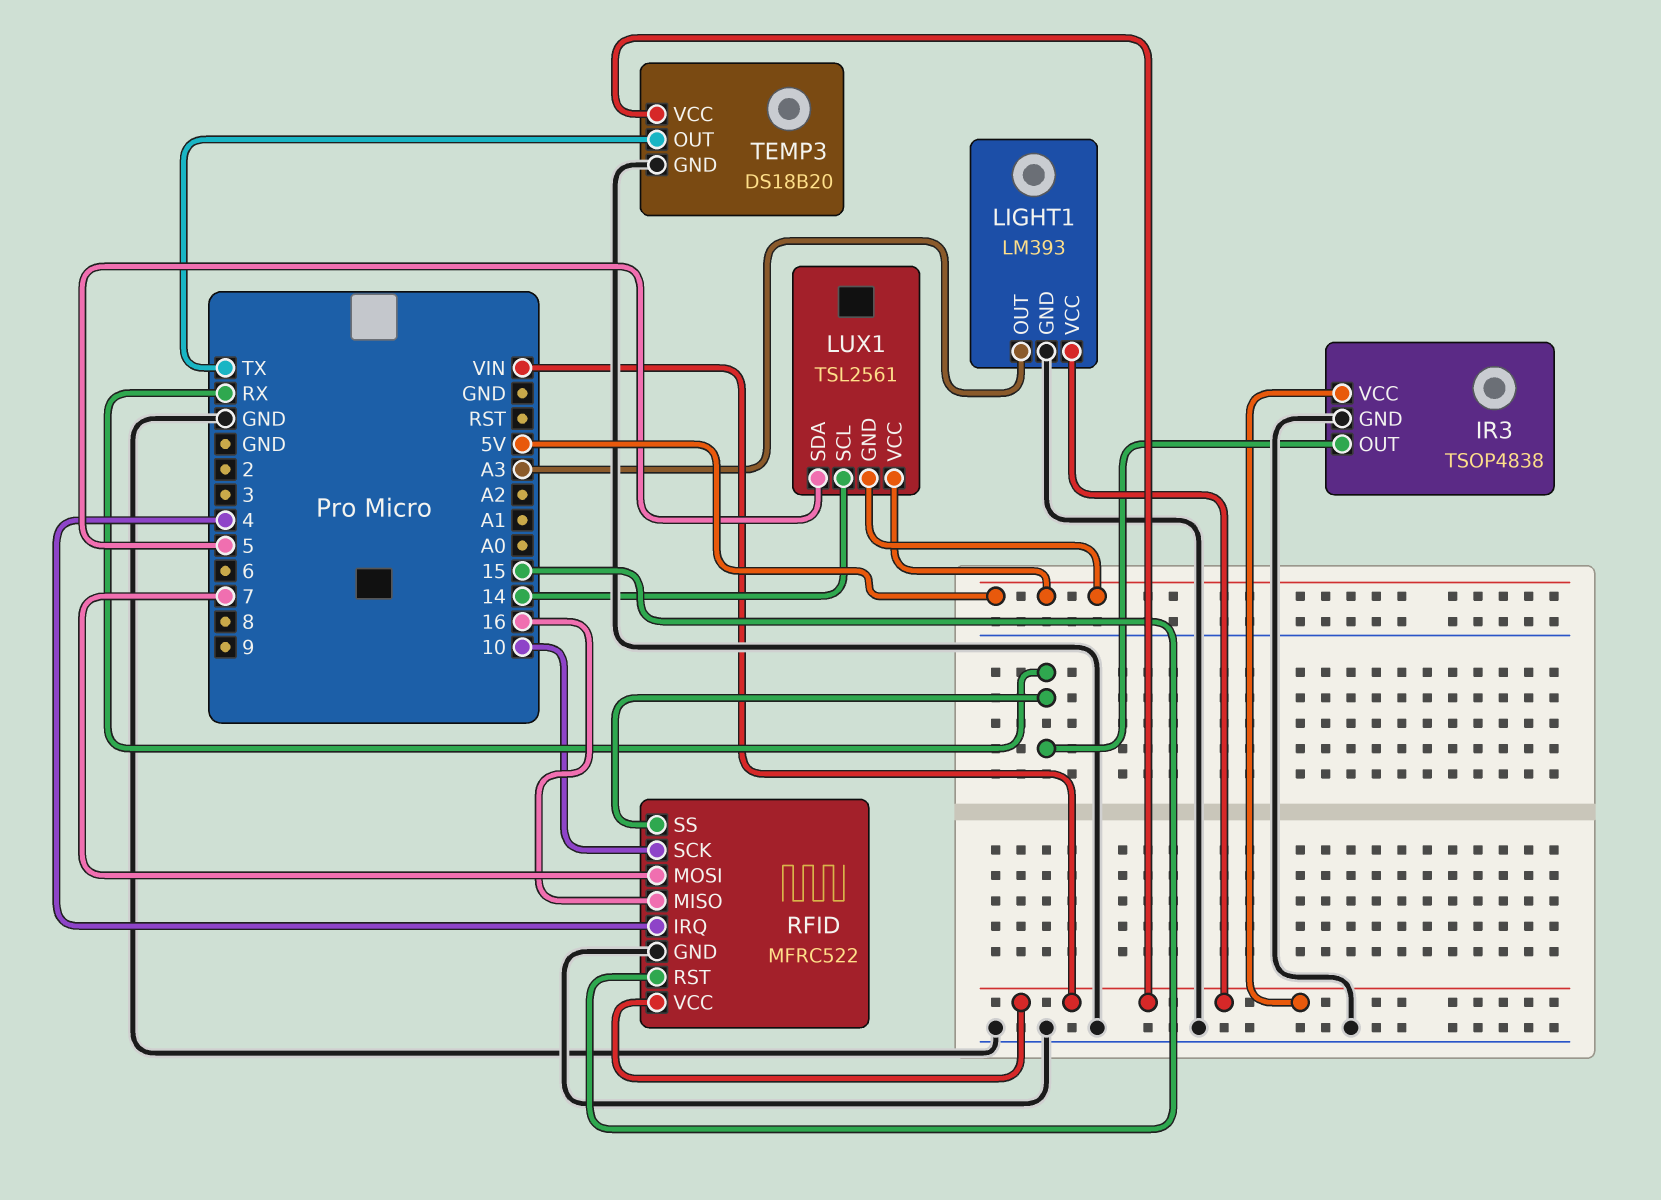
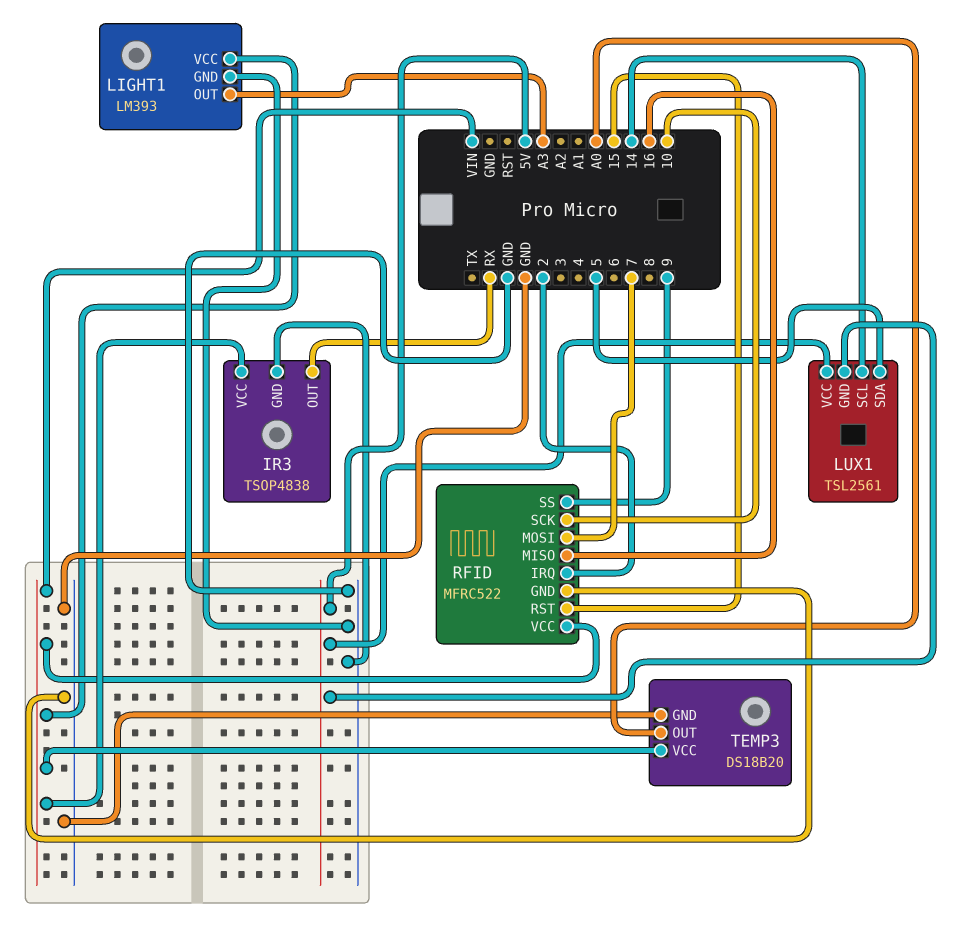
RFID pin IRQ: 4 -> 2
RFID pin SS: RX -> 9
TEMP3 pin OUT: TX -> A0

